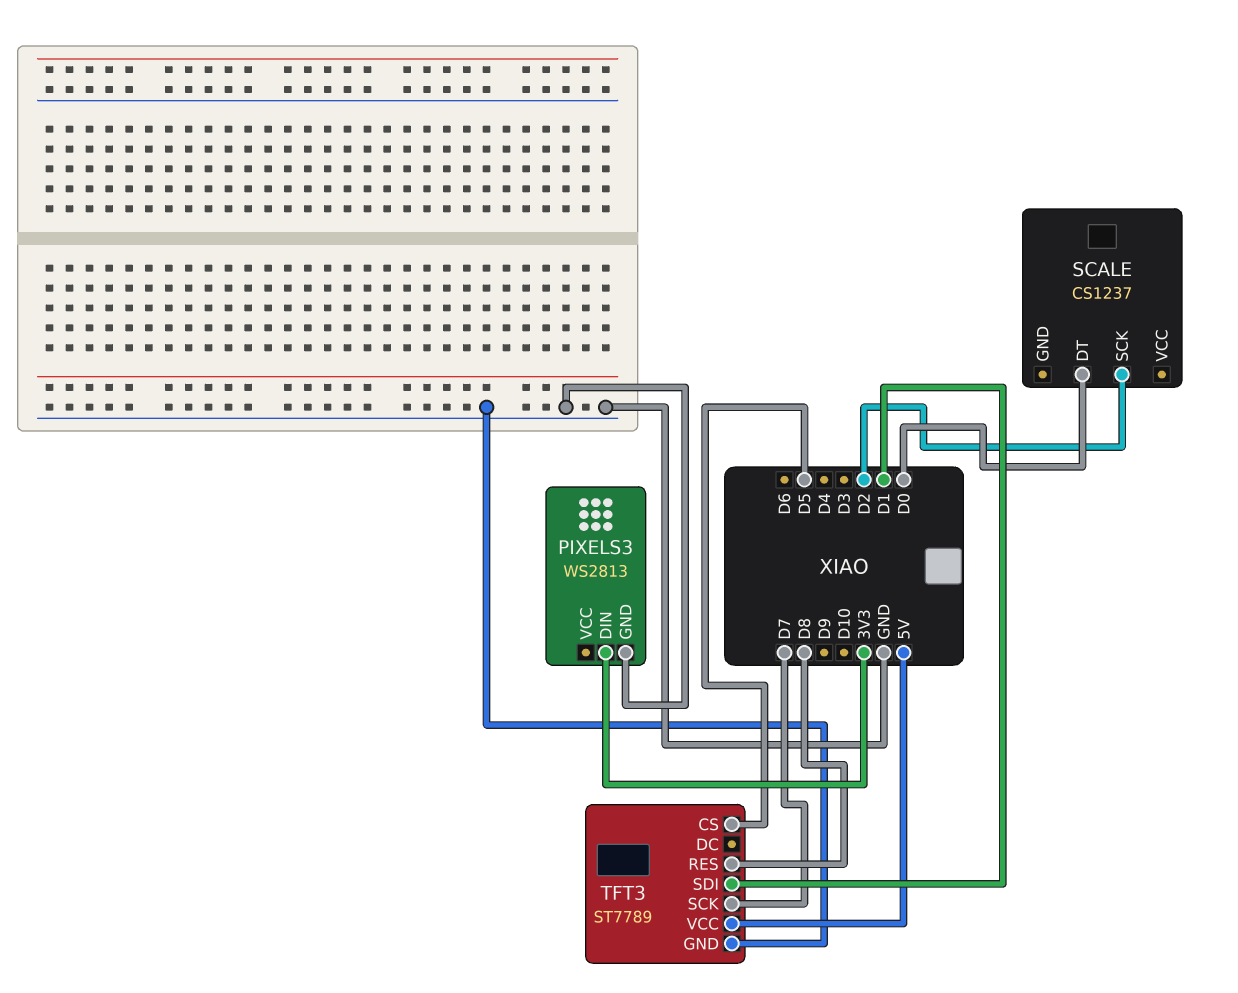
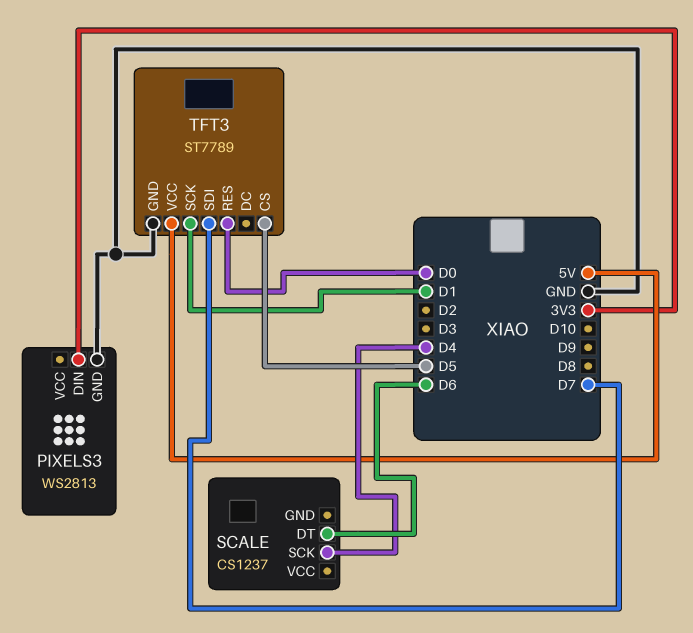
SCALE pin DT: D0 -> D6
SCALE pin SCK: D2 -> D4
TFT3 pin RES: D8 -> D0
TFT3 pin SCK: D7 -> D1
TFT3 pin SDI: D1 -> D7

